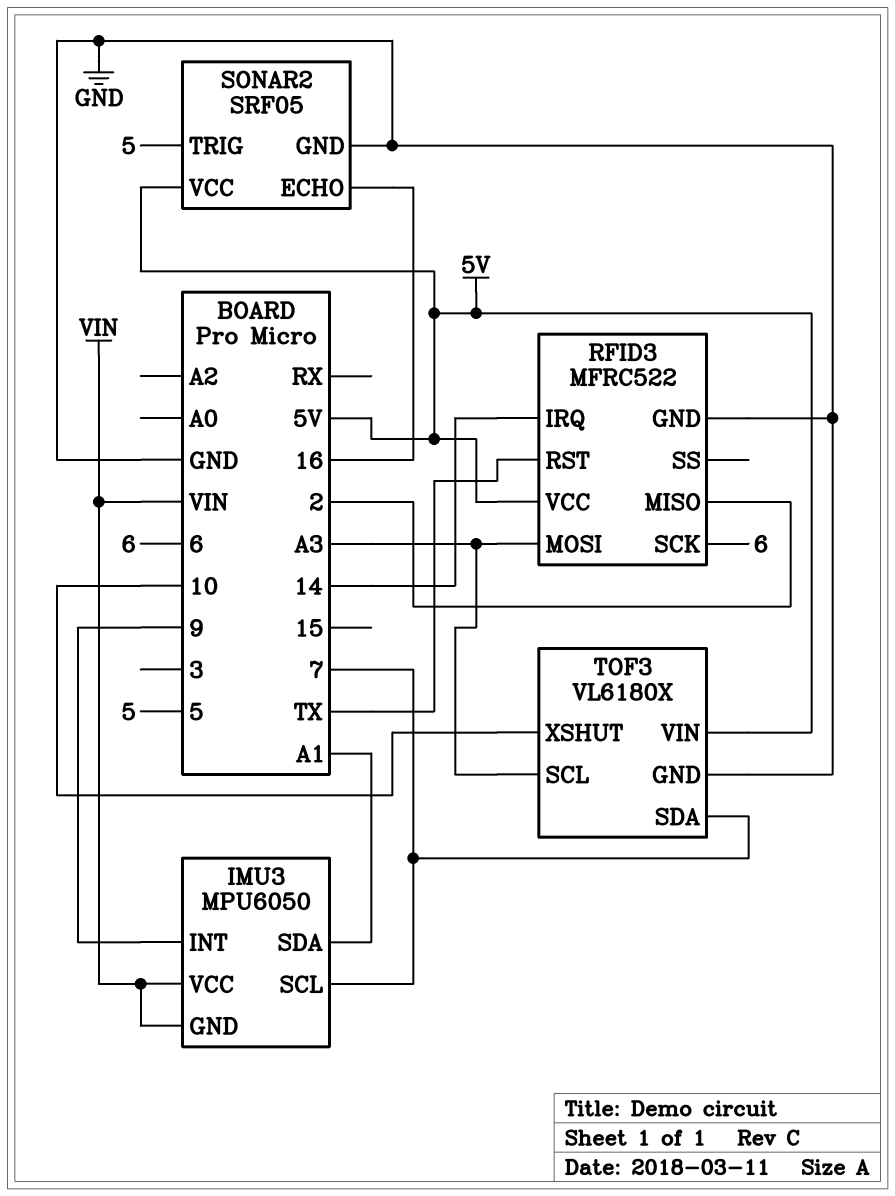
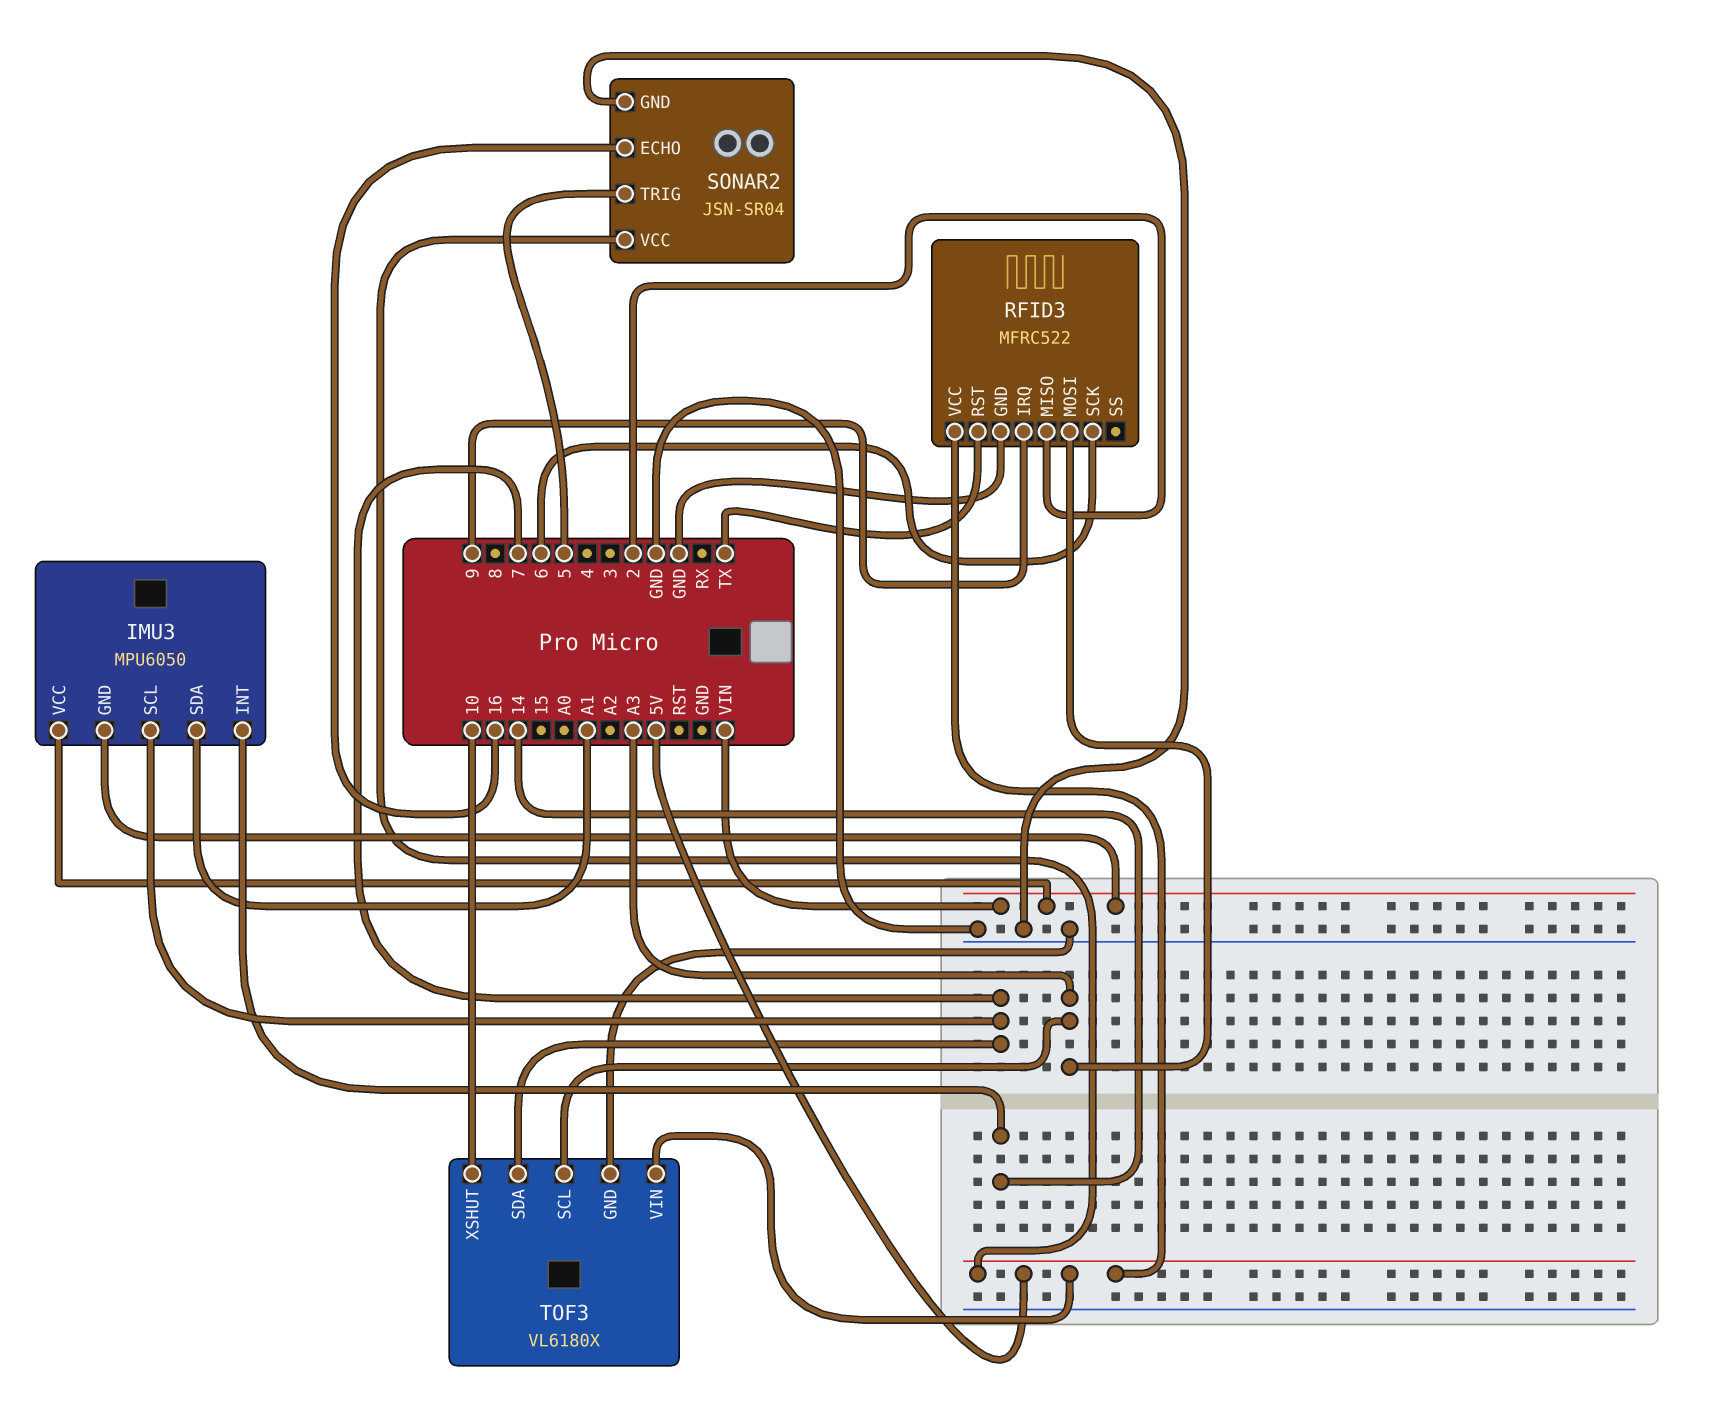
IMU3 pin INT: 9 -> 14
RFID3 pin IRQ: 14 -> 9
SONAR2: SRF05 -> JSN-SR04

